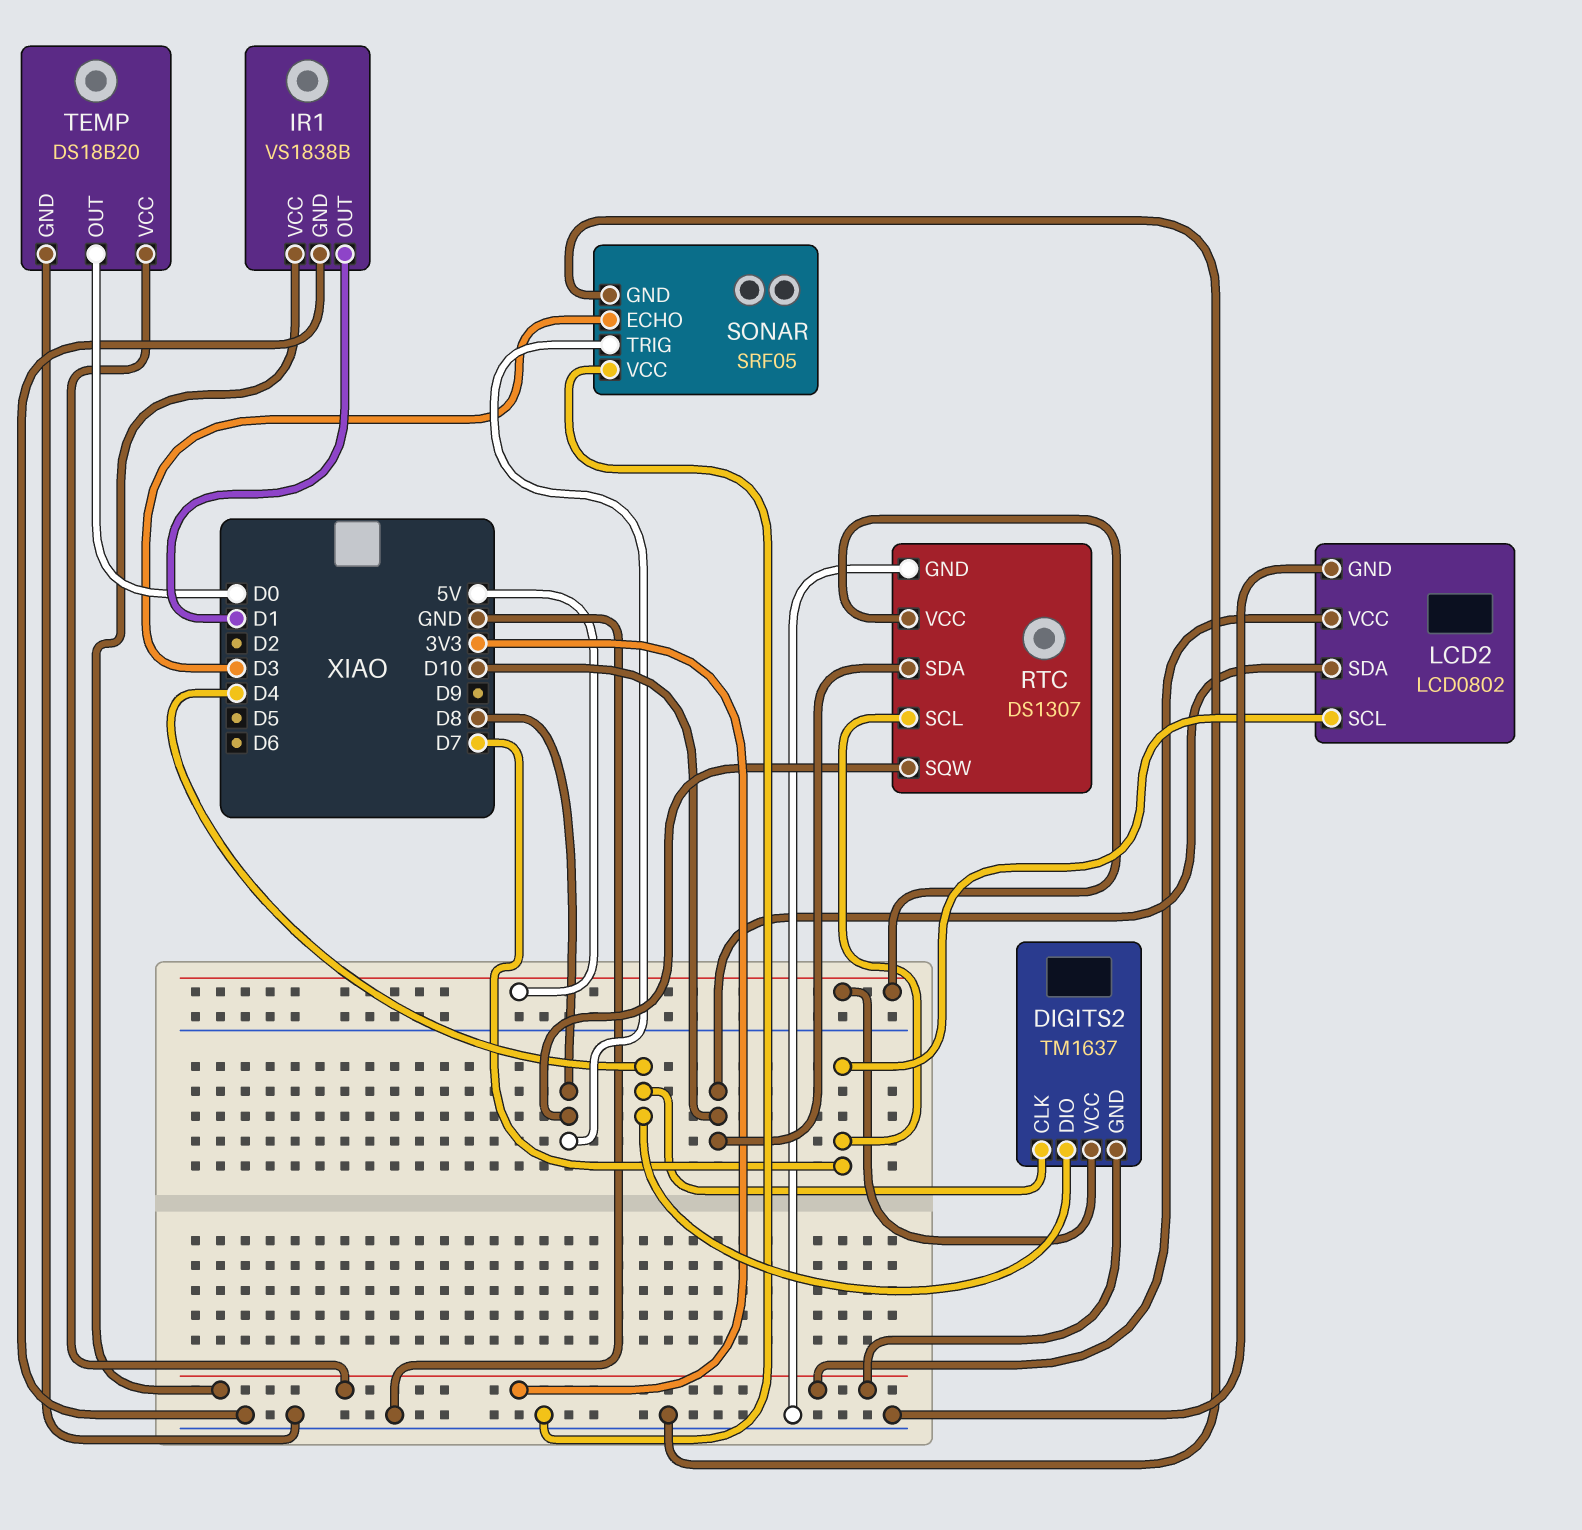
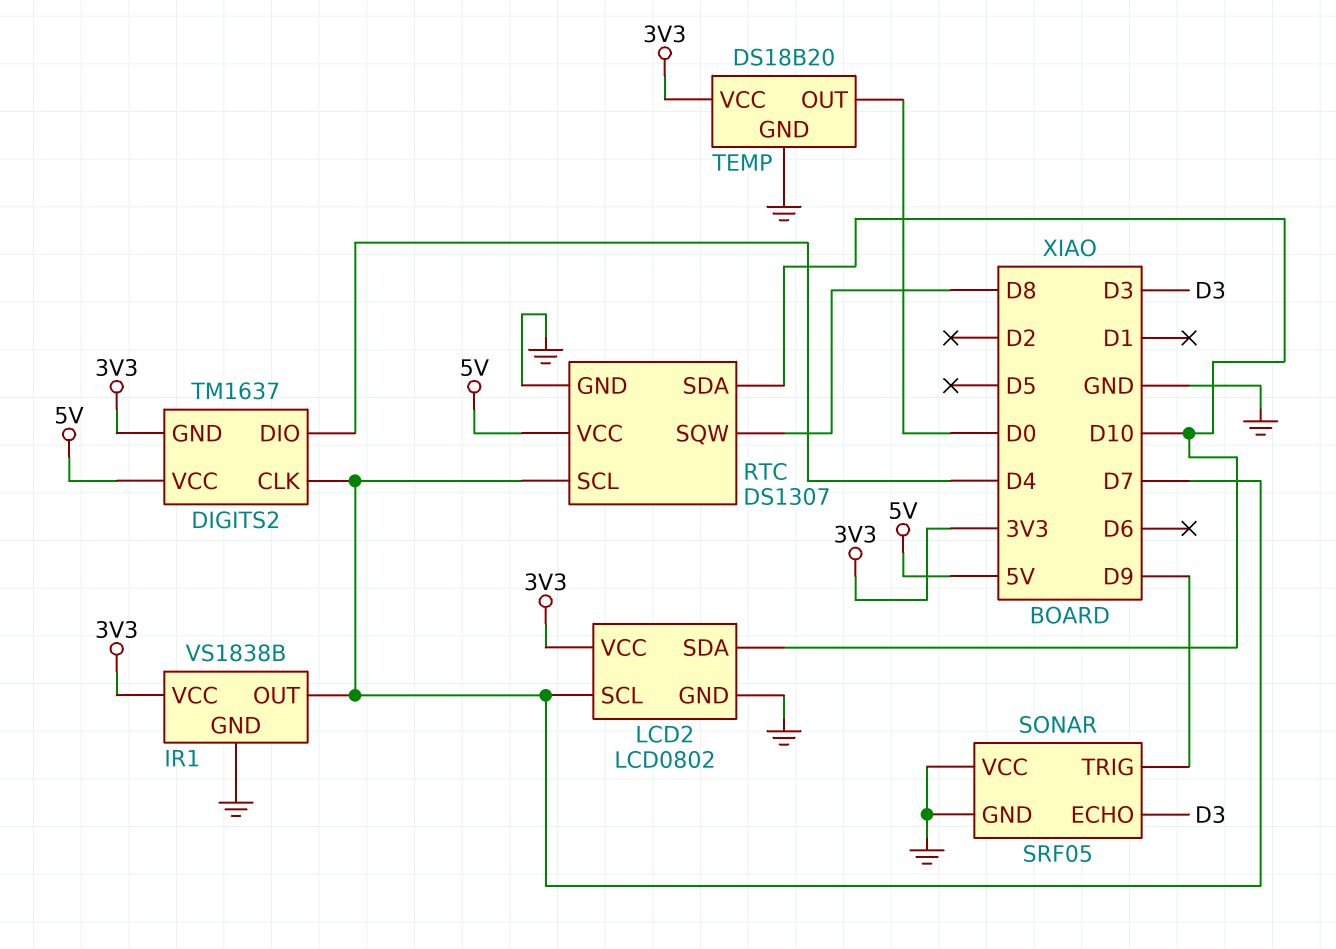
DIGITS2 pin CLK: D4 -> D7
IR1 pin OUT: D1 -> D7
SONAR pin TRIG: D8 -> D9

